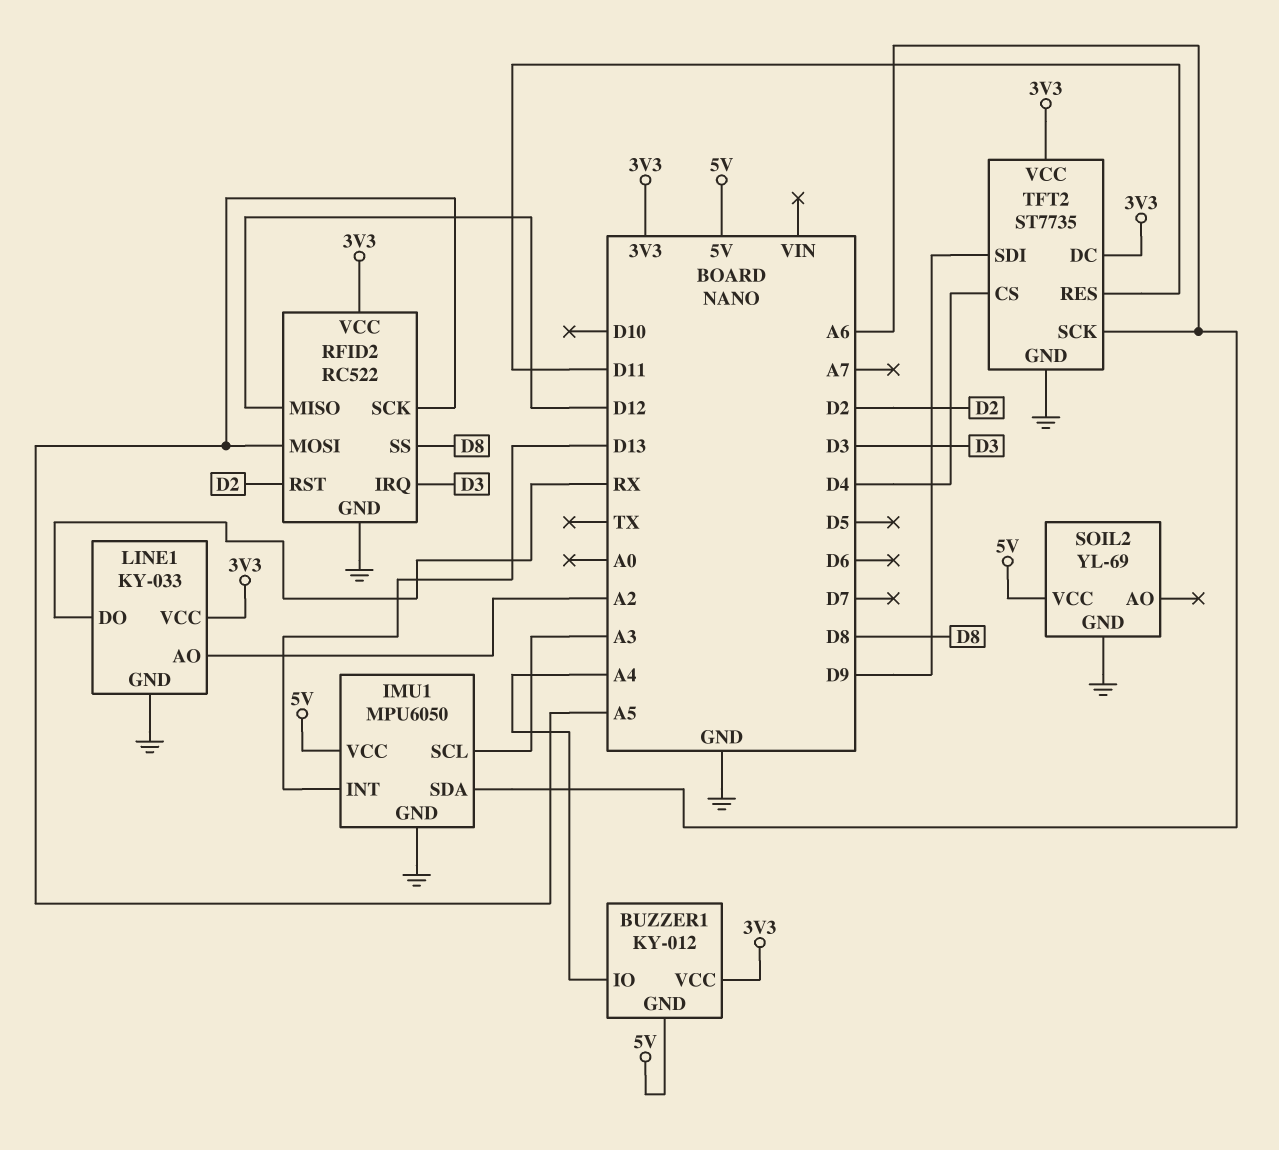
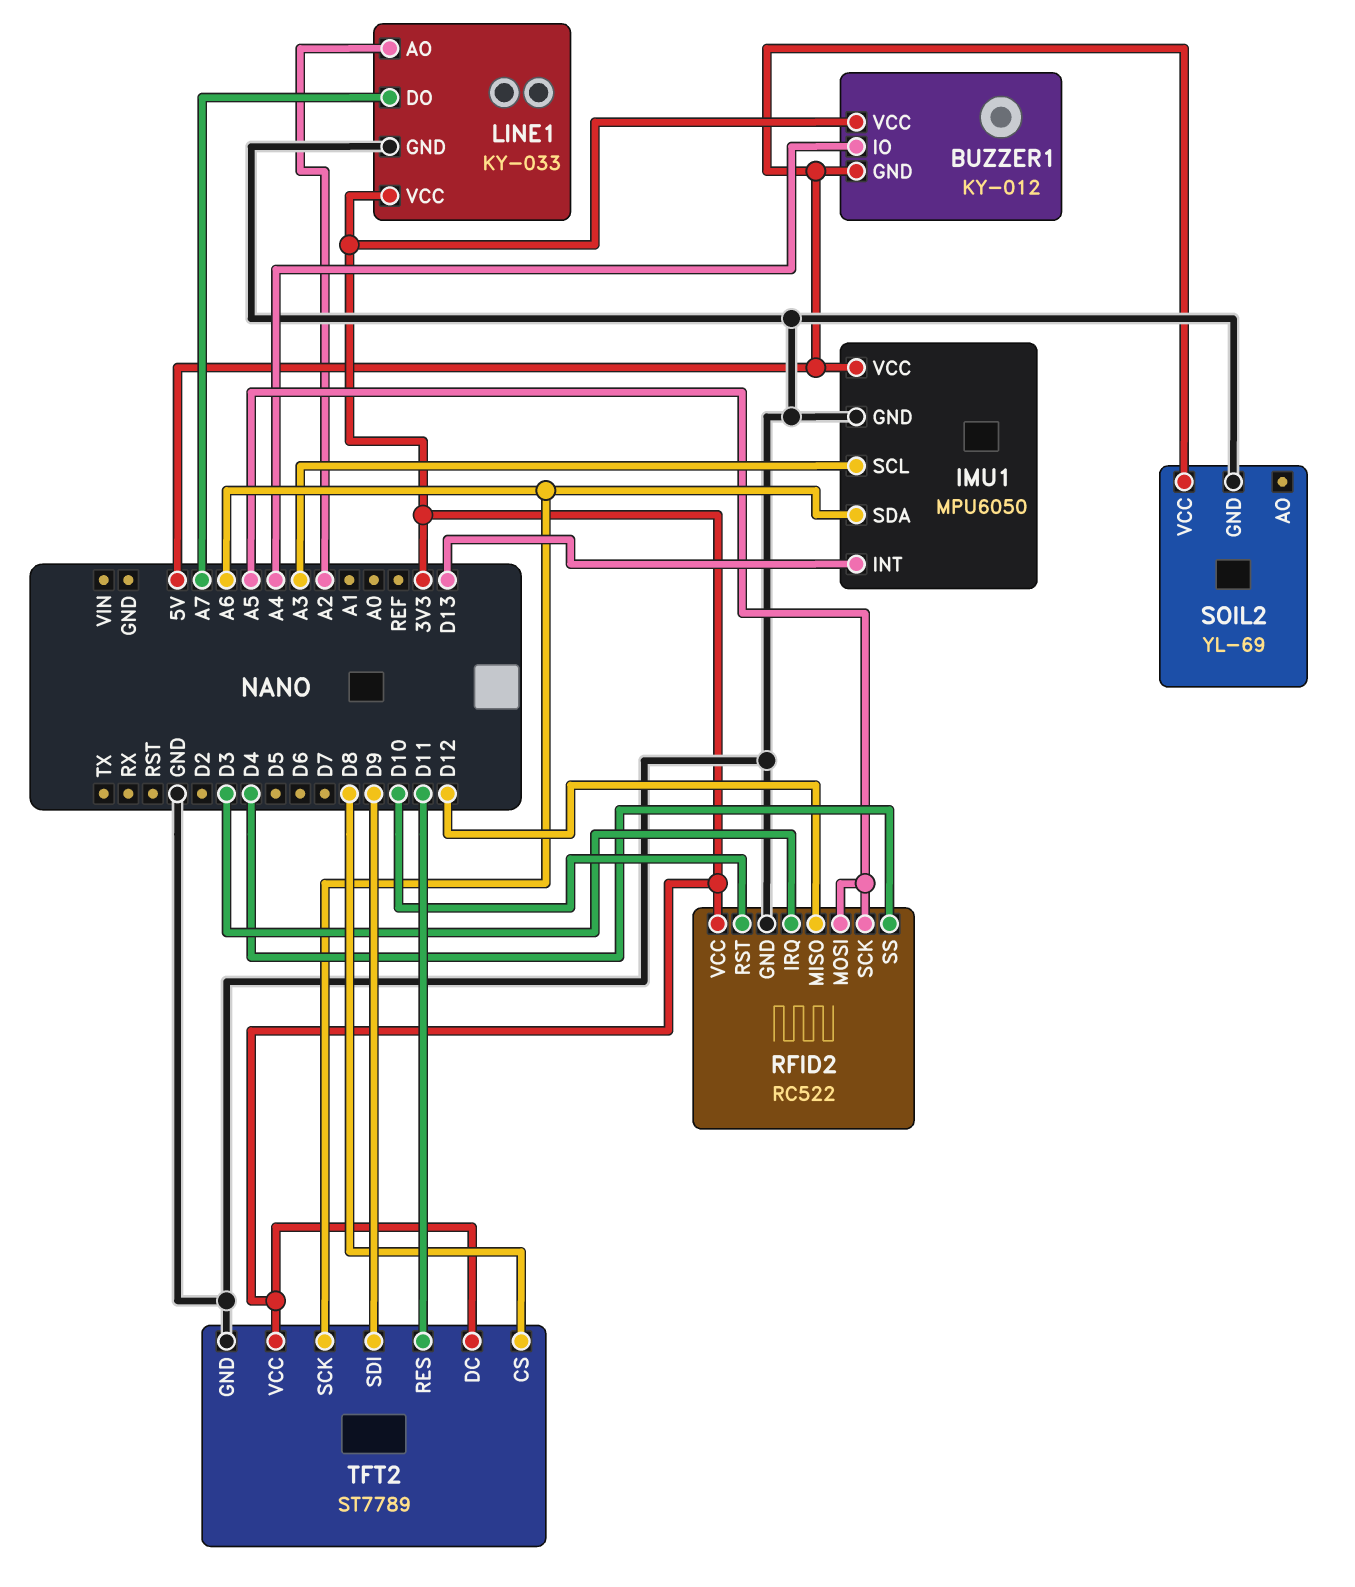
LINE1 pin DO: RX -> A7
RFID2 pin RST: D2 -> D10
RFID2 pin SS: D8 -> D4
TFT2: ST7735 -> ST7789
TFT2 pin CS: D4 -> D8

